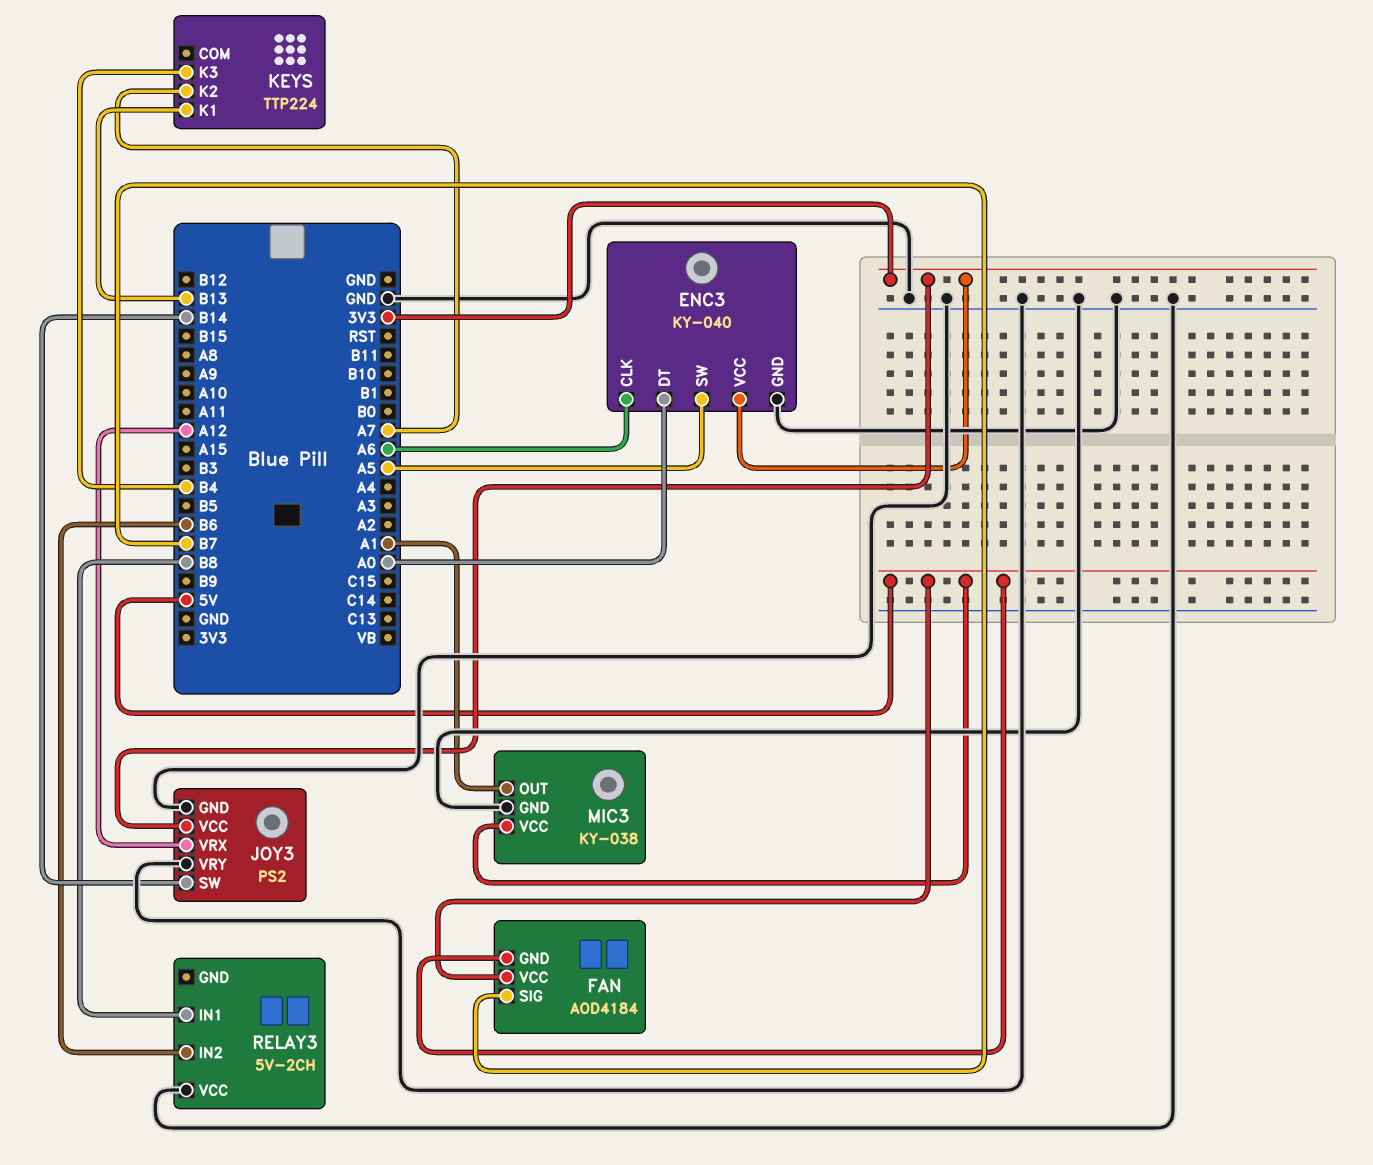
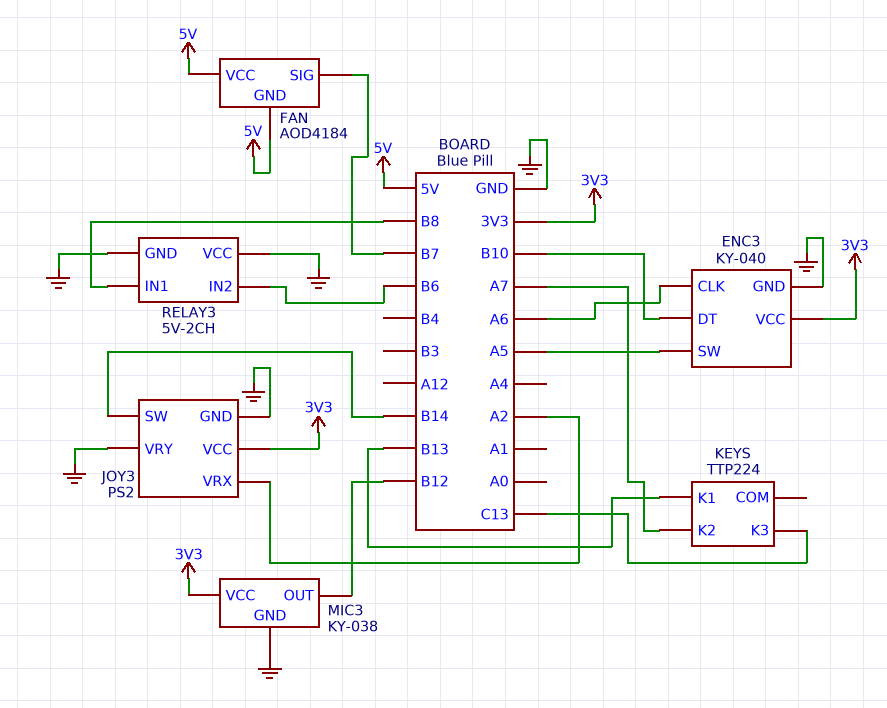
ENC3 pin DT: A0 -> B10
JOY3 pin VRX: A12 -> A2
KEYS pin K3: B4 -> C13
MIC3 pin OUT: A1 -> B12
MIC3 pin VCC: 5V -> 3V3
RELAY3 pin GND: none -> GND

